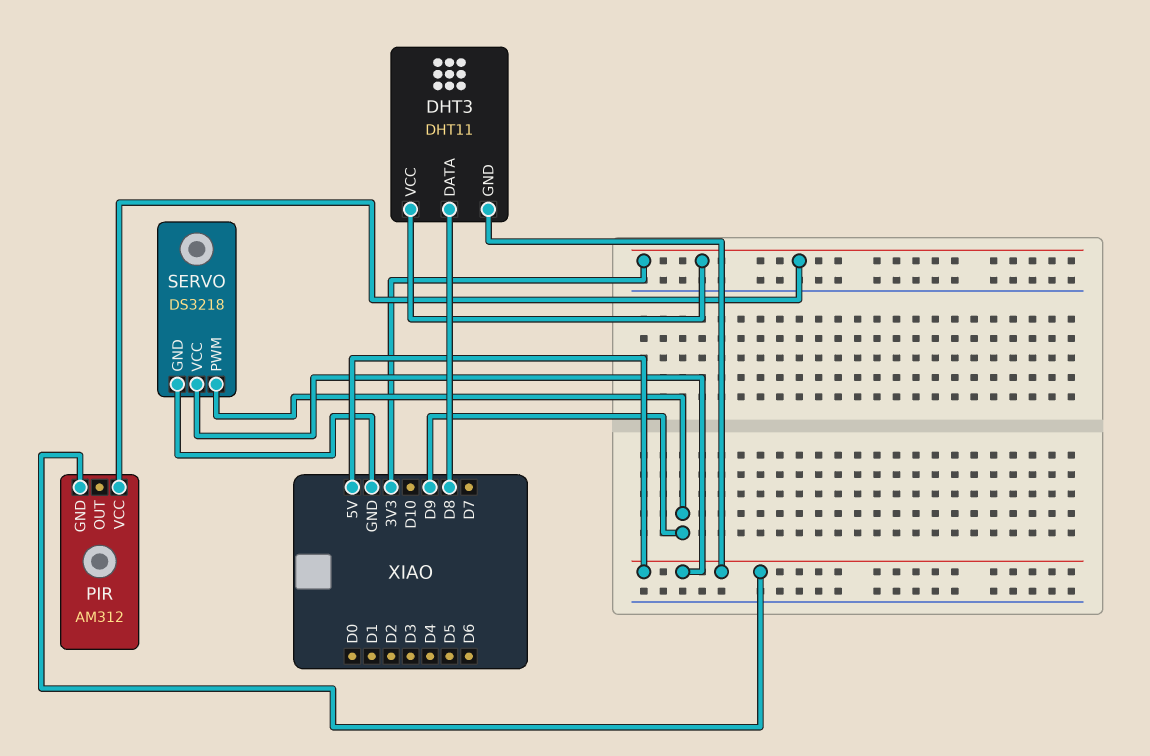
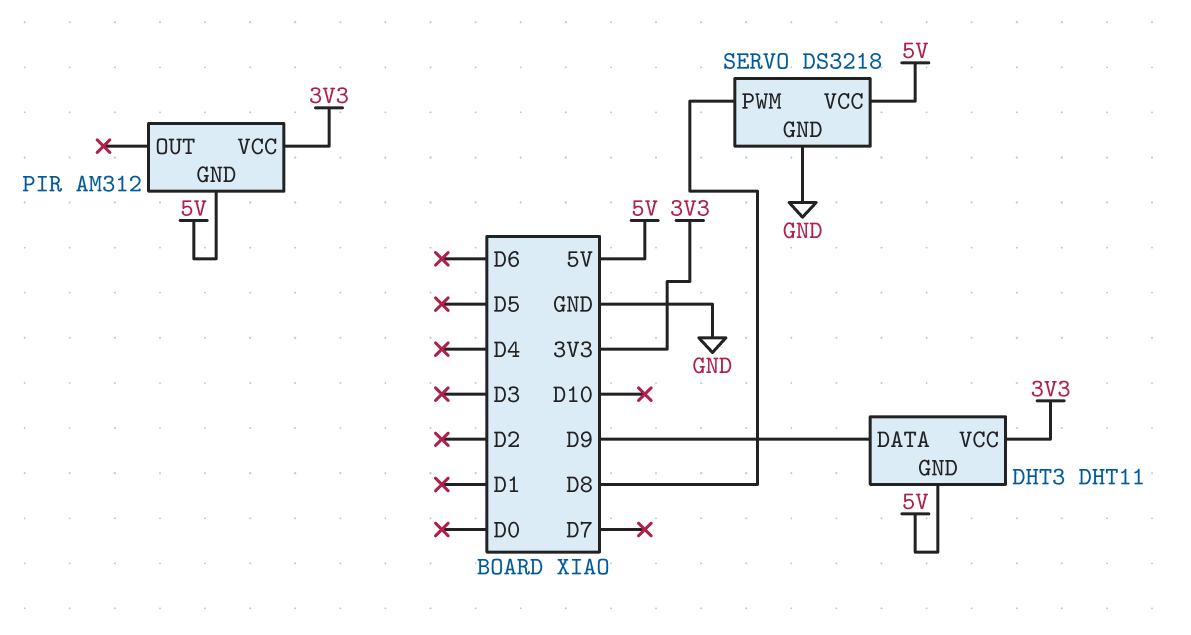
DHT3 pin DATA: D8 -> D9
SERVO pin PWM: D9 -> D8

